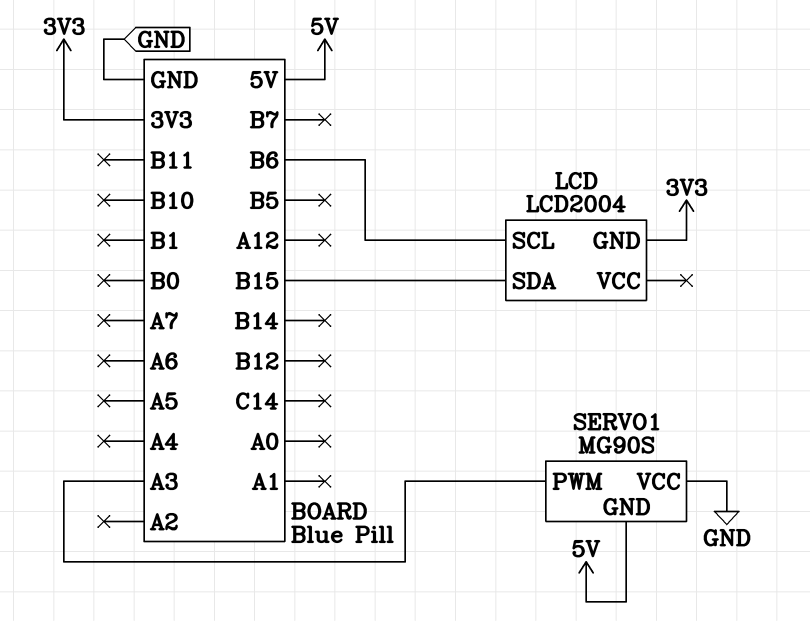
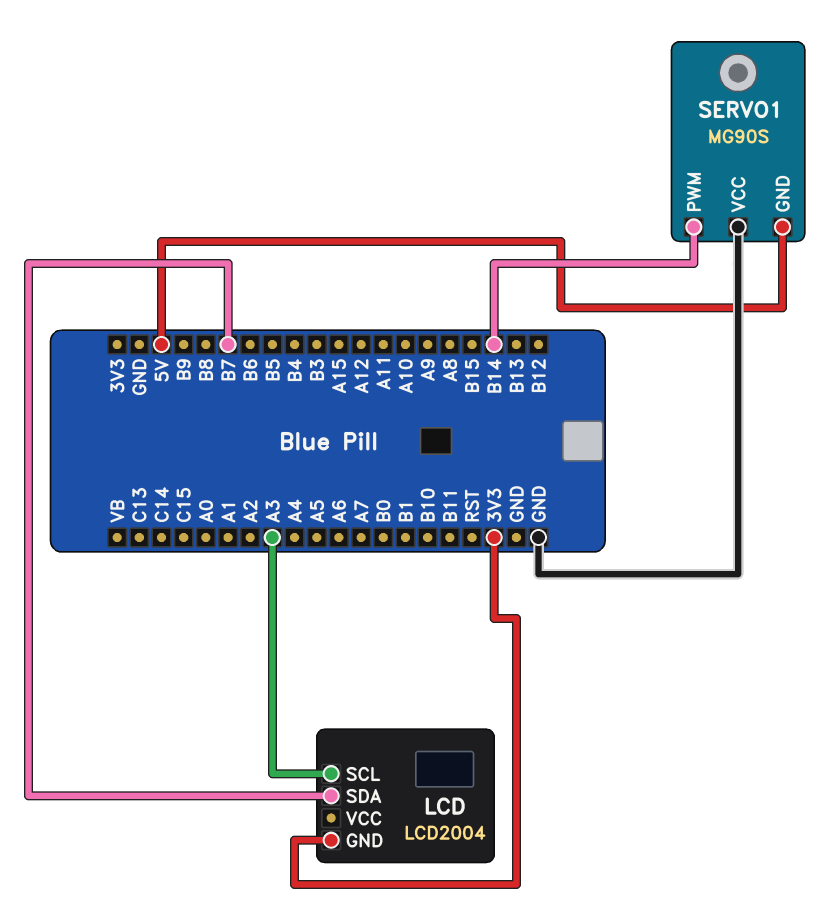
LCD pin SCL: B6 -> A3
LCD pin SDA: B15 -> B7
SERVO1 pin PWM: A3 -> B14

